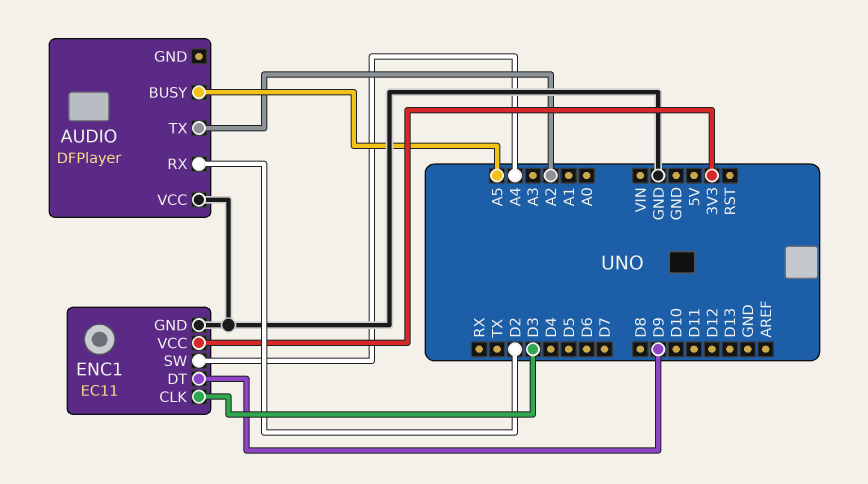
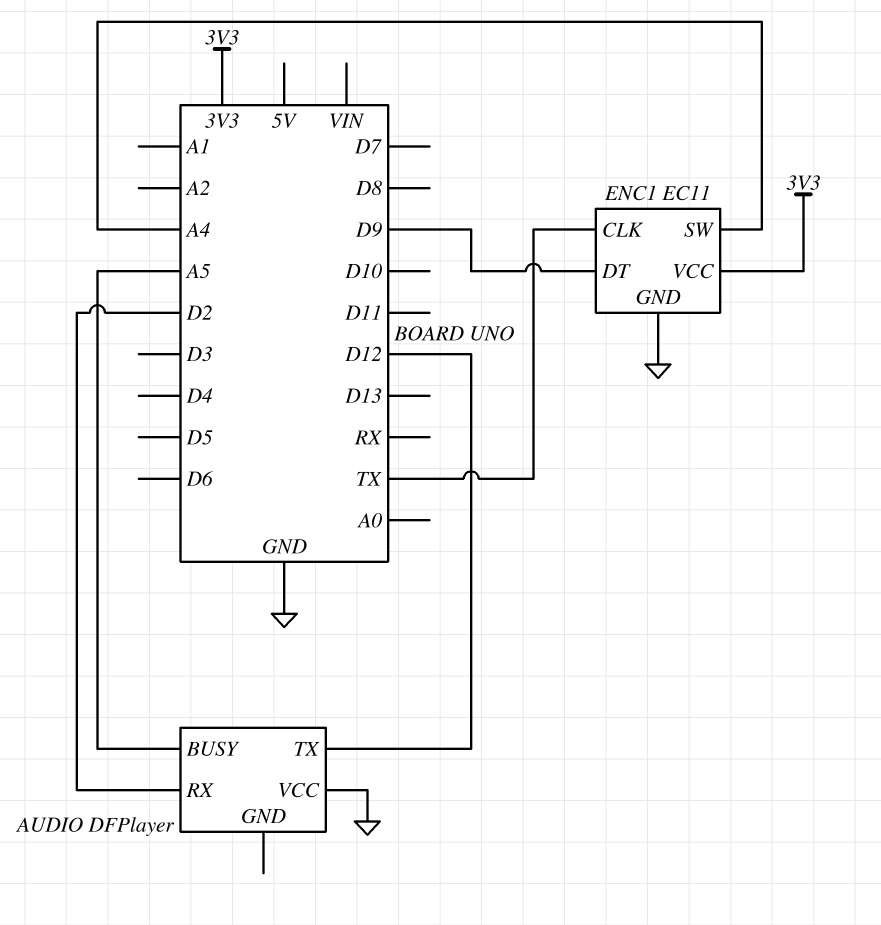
AUDIO pin TX: A2 -> D12
ENC1 pin CLK: D3 -> TX

